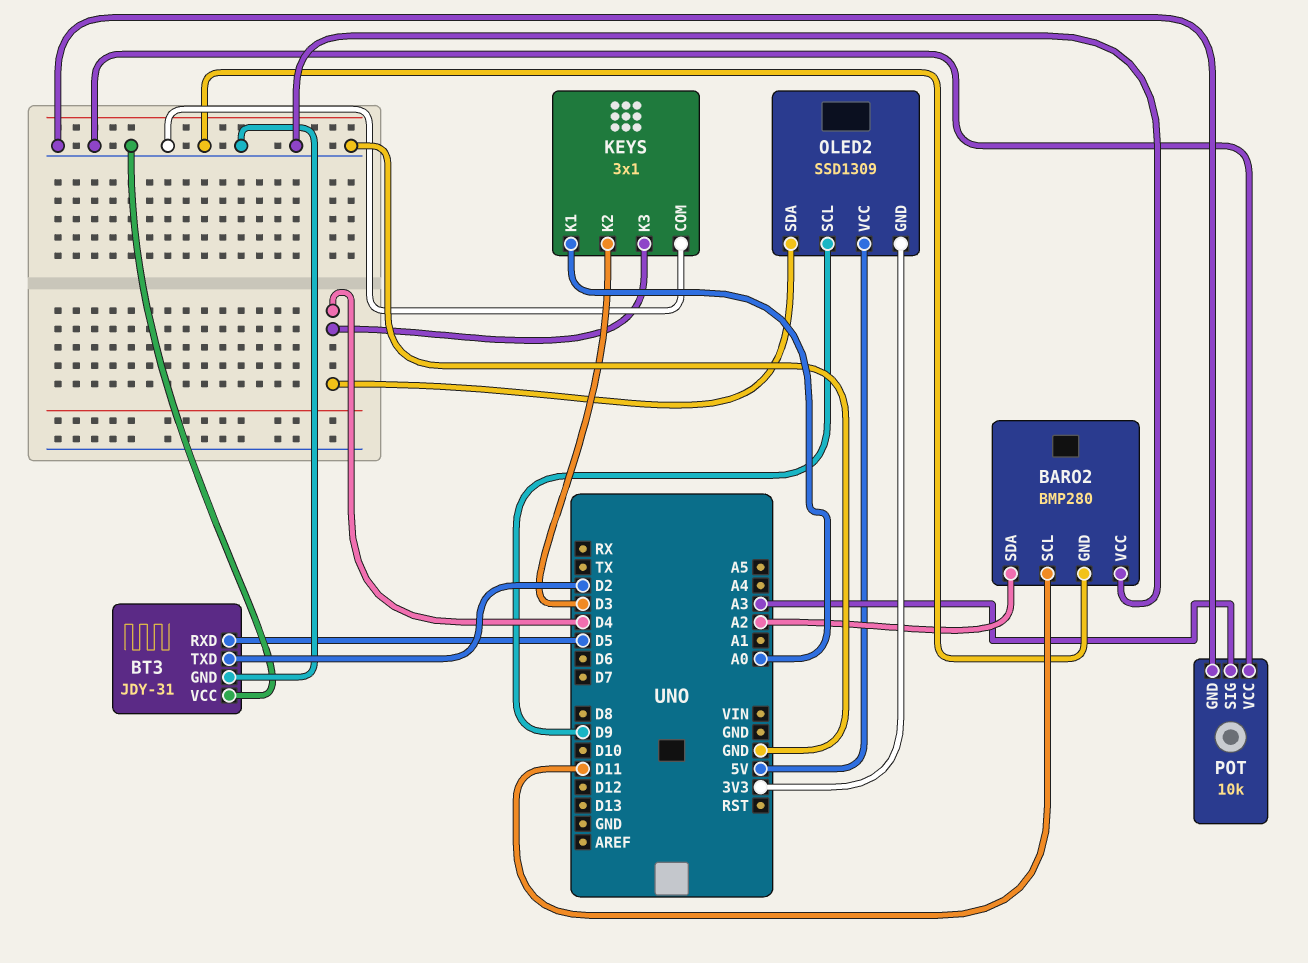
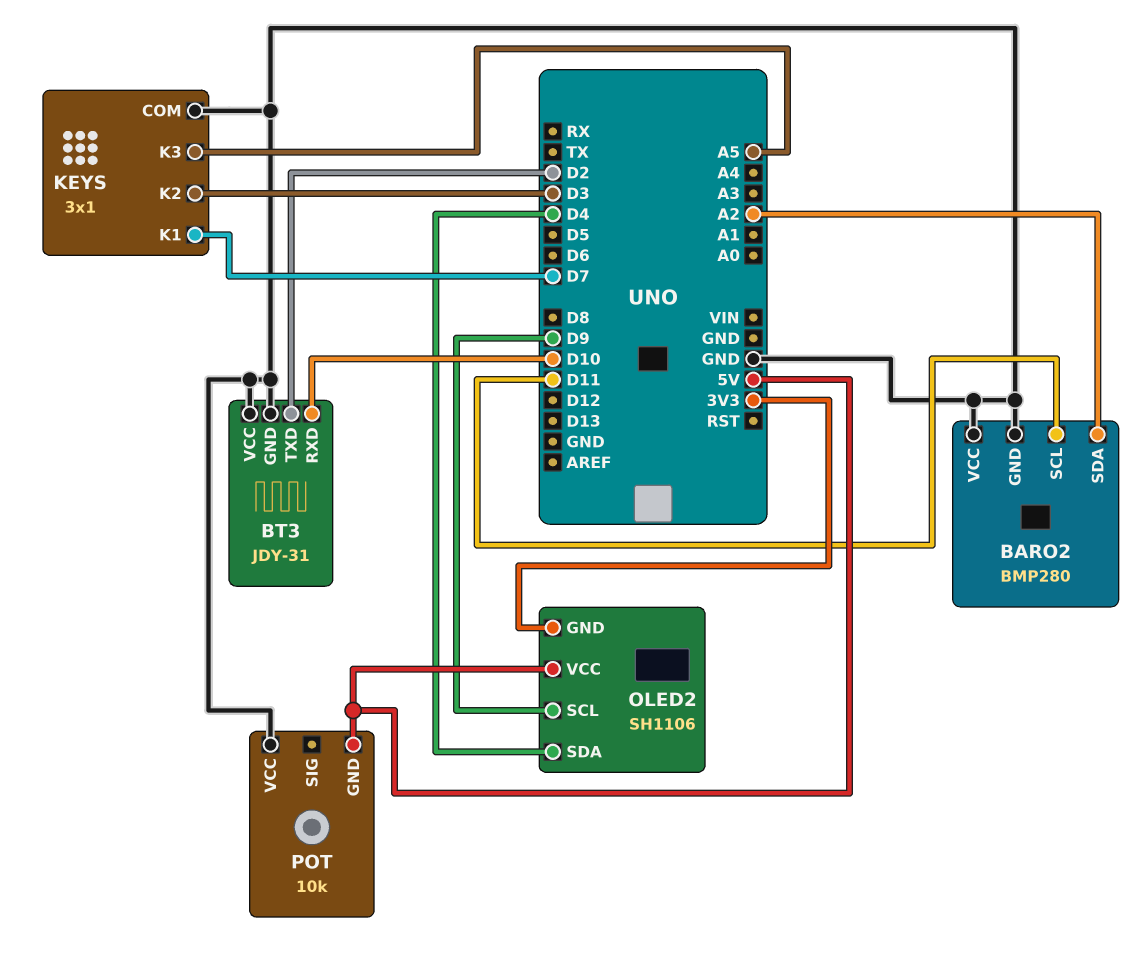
BT3 pin RXD: D5 -> D10
KEYS pin K1: A0 -> D7
KEYS pin K3: D4 -> A5
OLED2: SSD1309 -> SH1106
POT pin GND: GND -> 5V
POT pin SIG: A3 -> none

